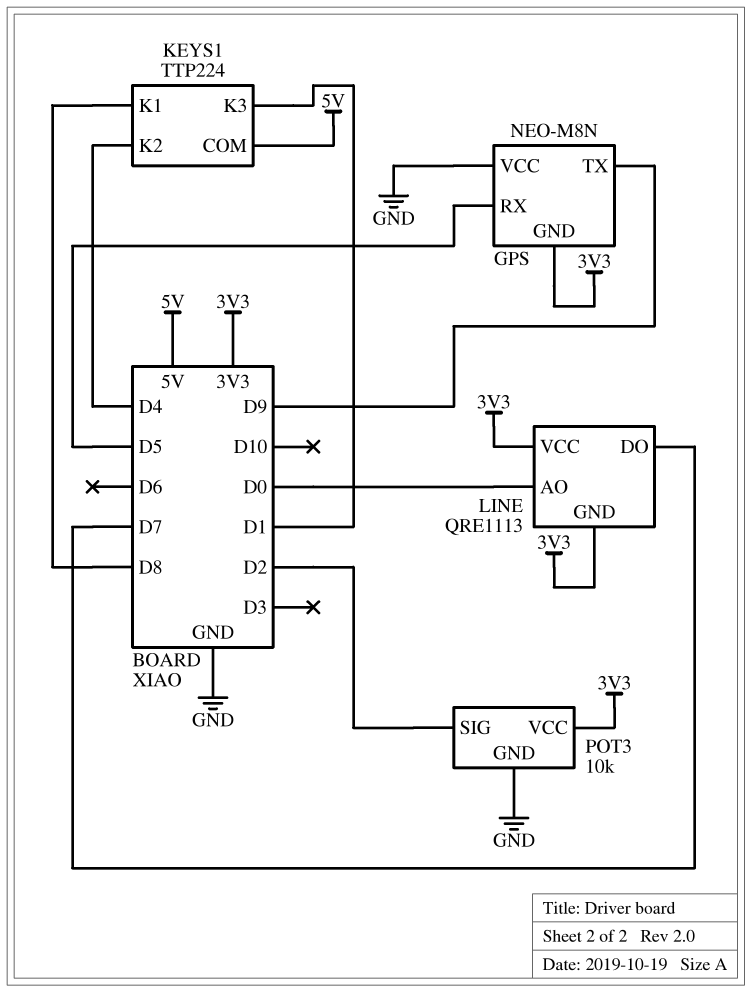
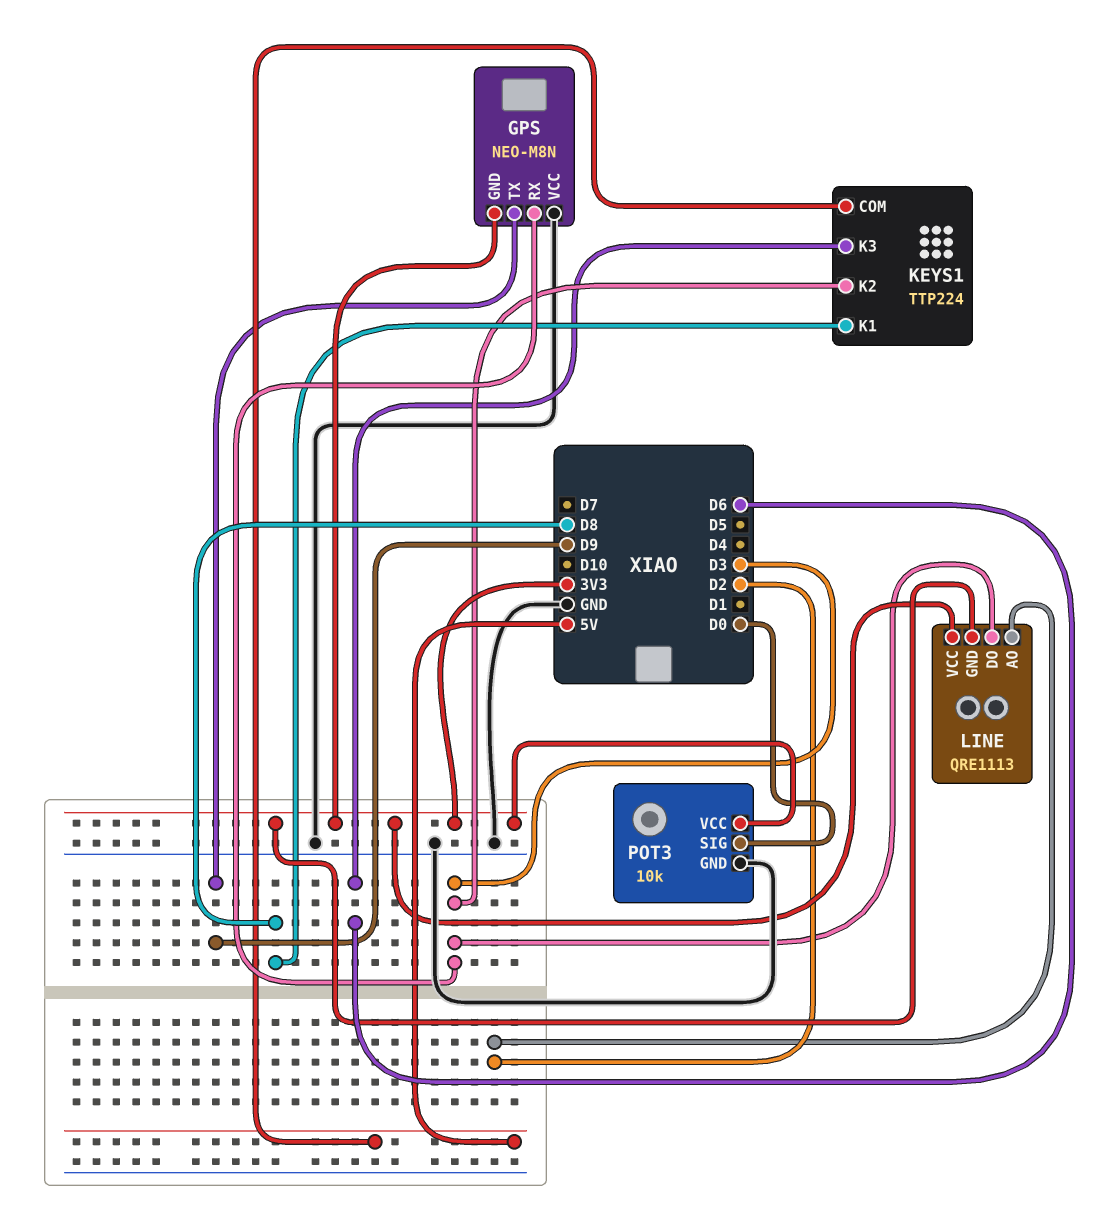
GPS pin RX: D5 -> D3
KEYS1 pin K2: D4 -> D3
KEYS1 pin K3: D1 -> D6
LINE pin AO: D0 -> D2
LINE pin DO: D7 -> D3
POT3 pin SIG: D2 -> D0

